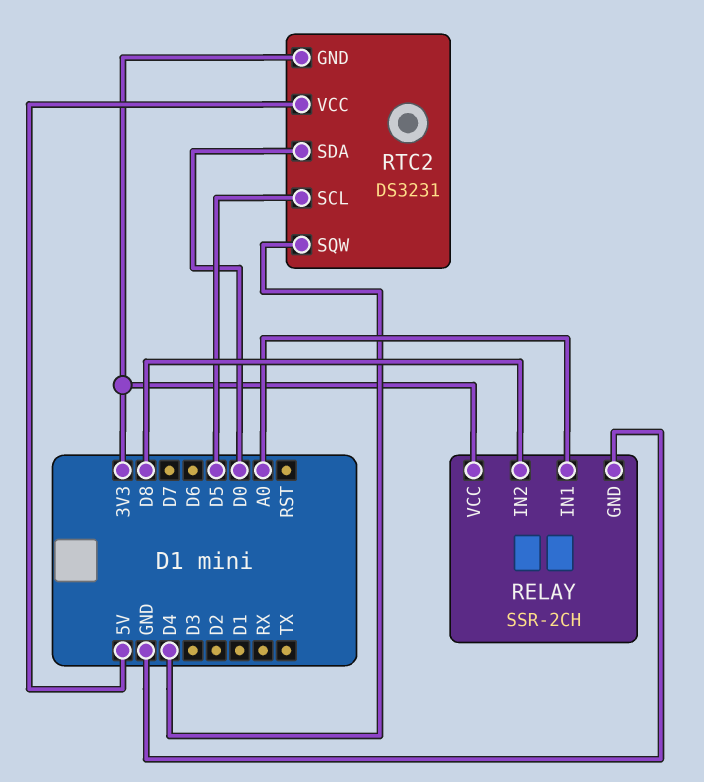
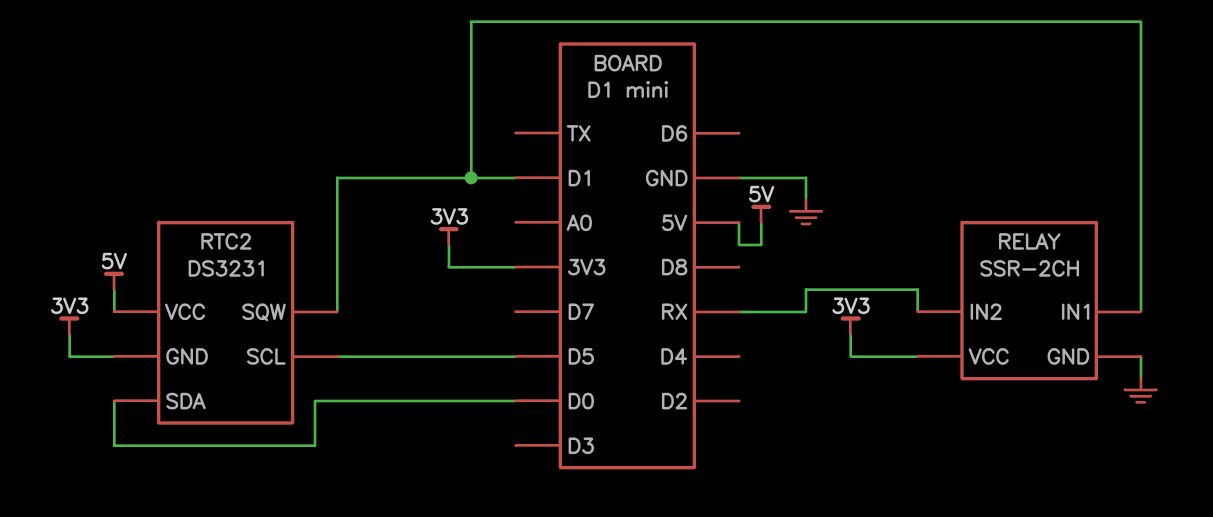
RELAY pin IN1: A0 -> D1
RELAY pin IN2: D8 -> RX
RTC2 pin SQW: D4 -> D1

